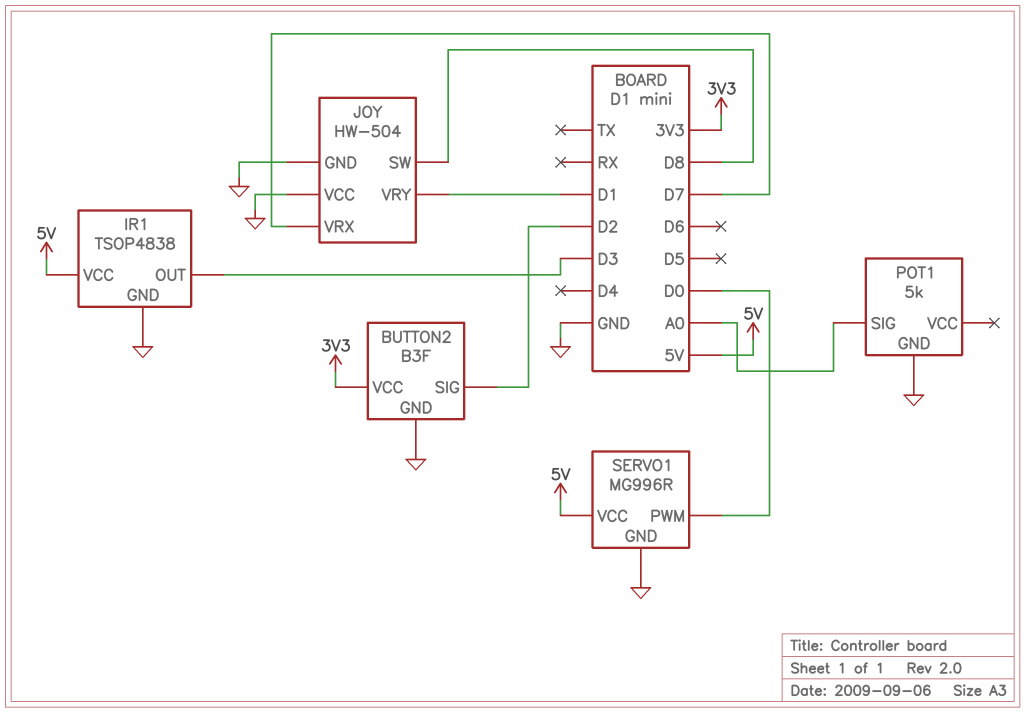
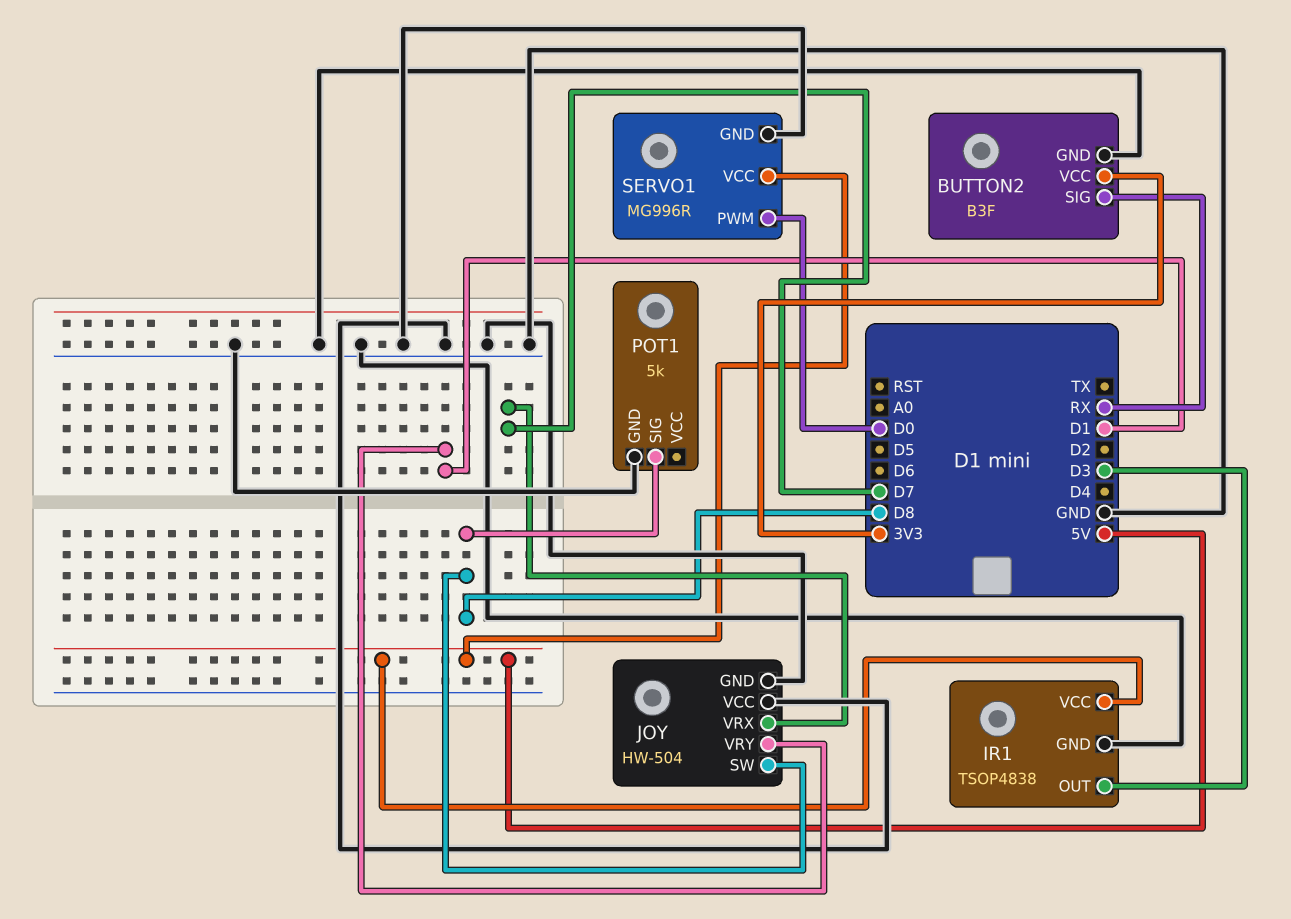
BUTTON2 pin SIG: D2 -> RX
POT1 pin SIG: A0 -> D8

